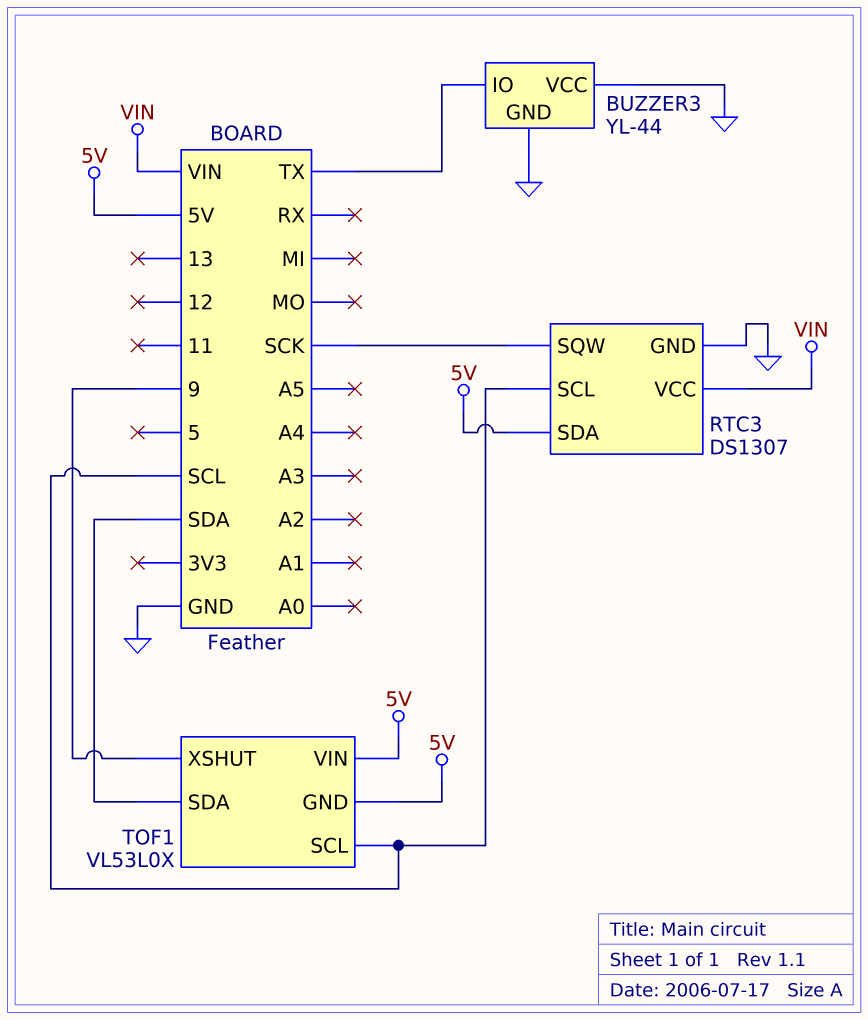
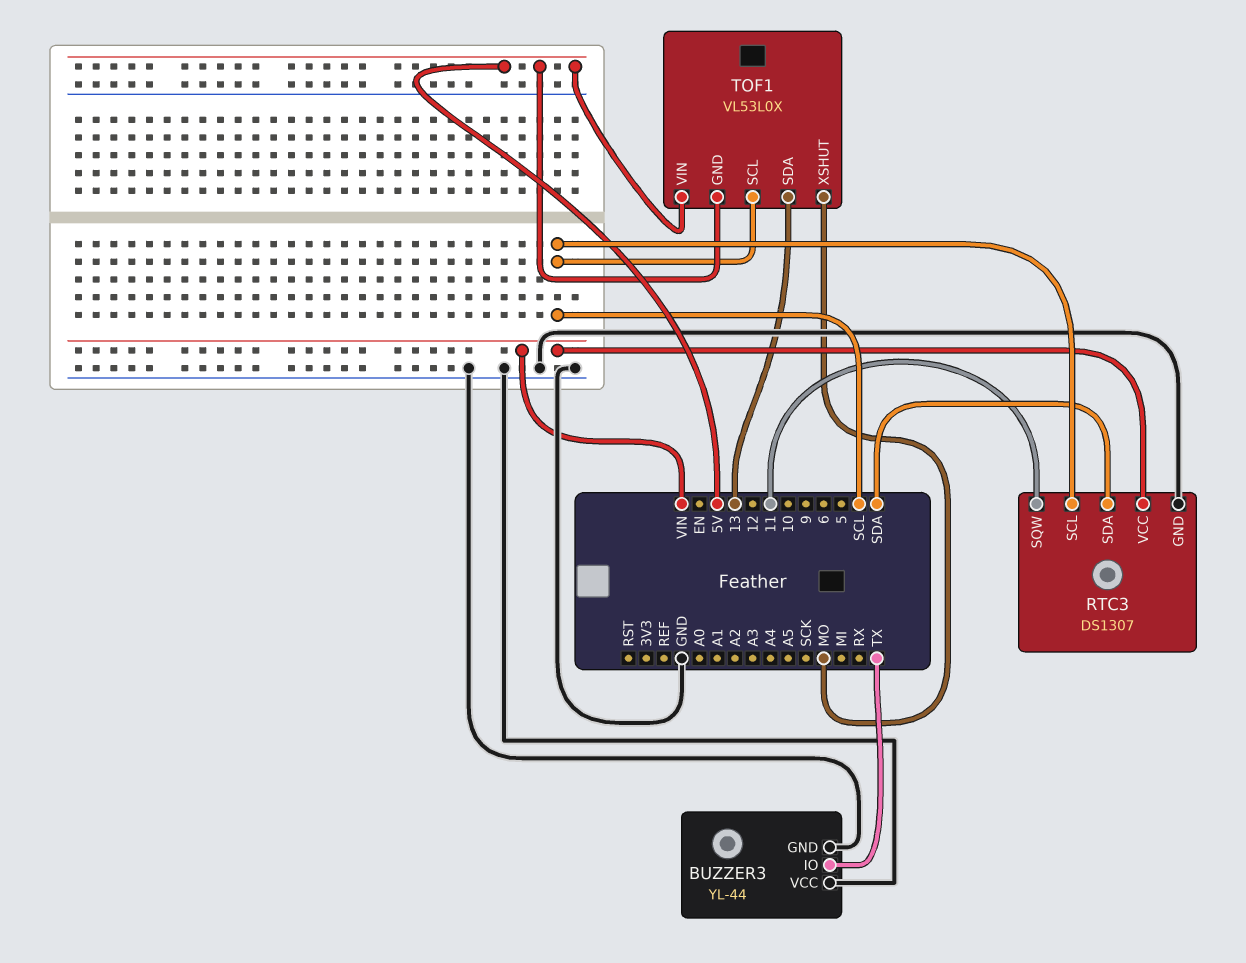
RTC3 pin SDA: 5V -> SDA
RTC3 pin SQW: SCK -> 11
TOF1 pin SDA: SDA -> 13
TOF1 pin XSHUT: 9 -> MO

